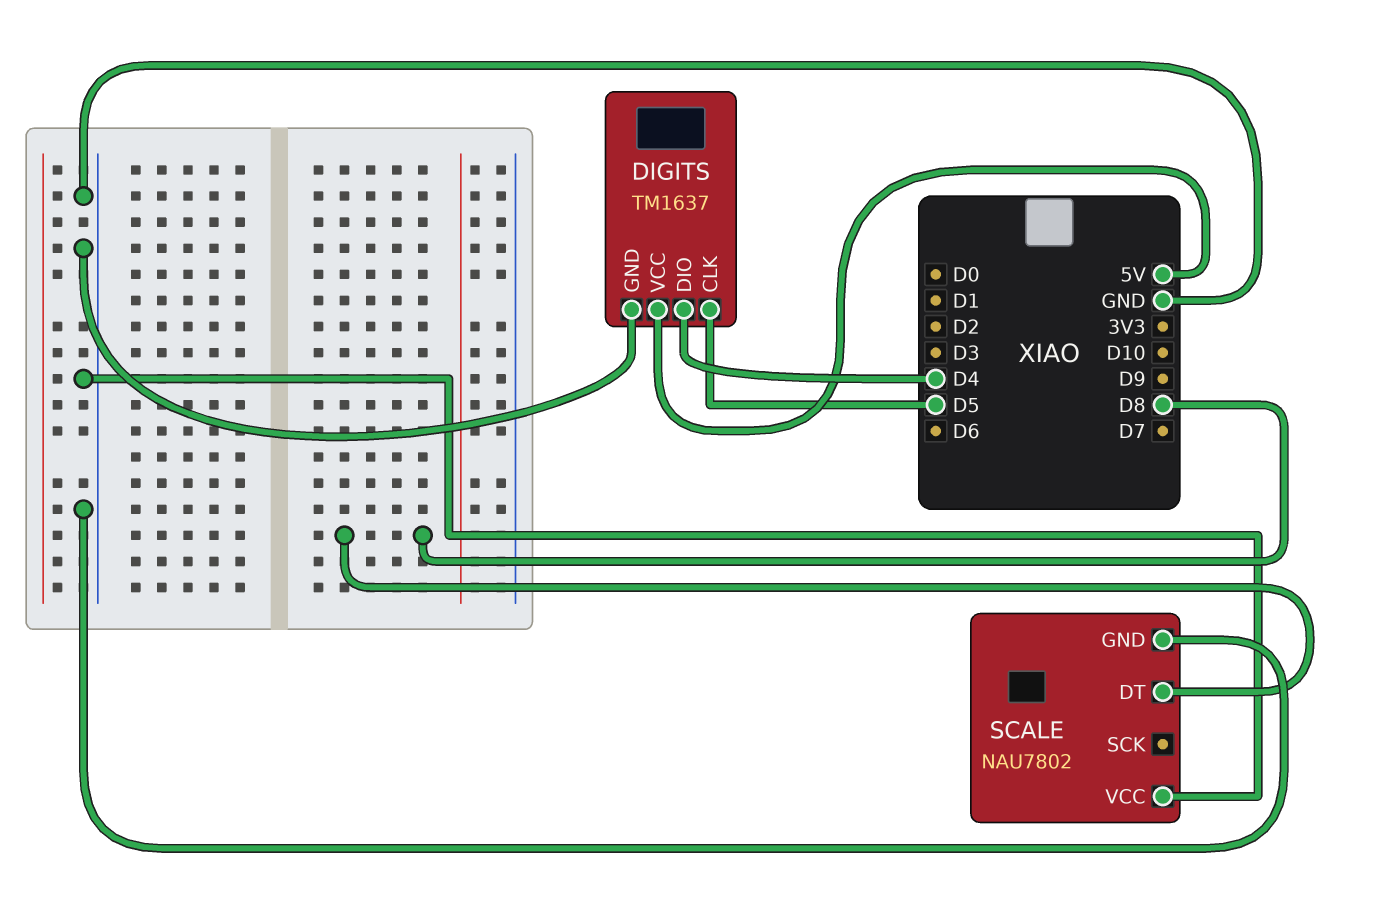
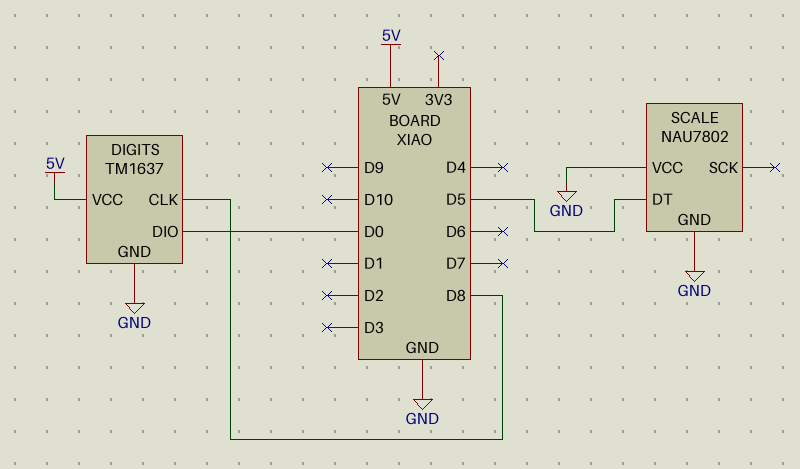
DIGITS pin CLK: D5 -> D8
DIGITS pin DIO: D4 -> D0
SCALE pin DT: D8 -> D5

